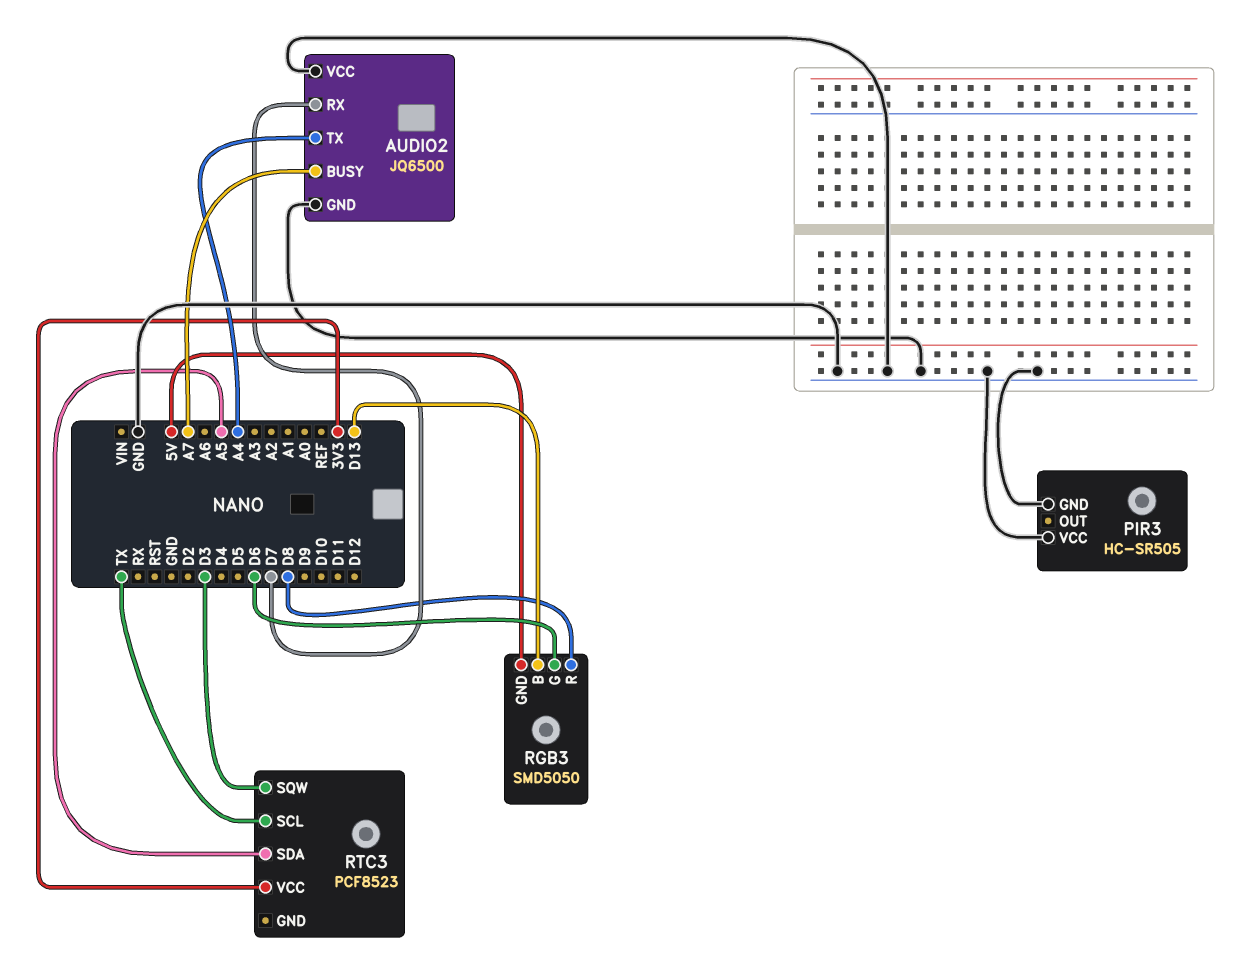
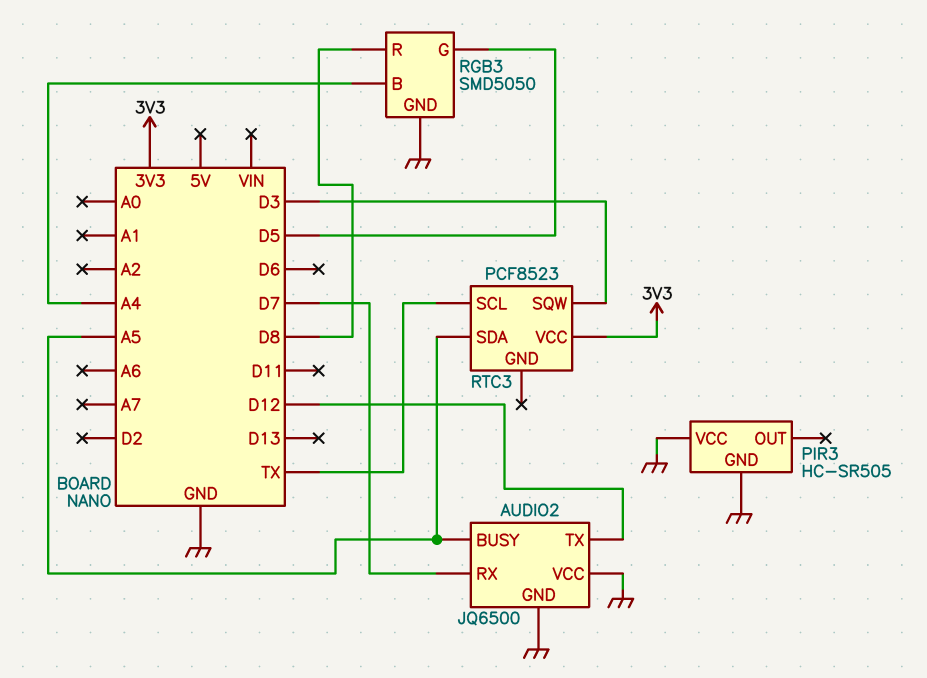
AUDIO2 pin BUSY: A7 -> A5
AUDIO2 pin TX: A4 -> D12
RGB3 pin B: D13 -> A4
RGB3 pin G: D6 -> D5
RGB3 pin GND: 5V -> GND

